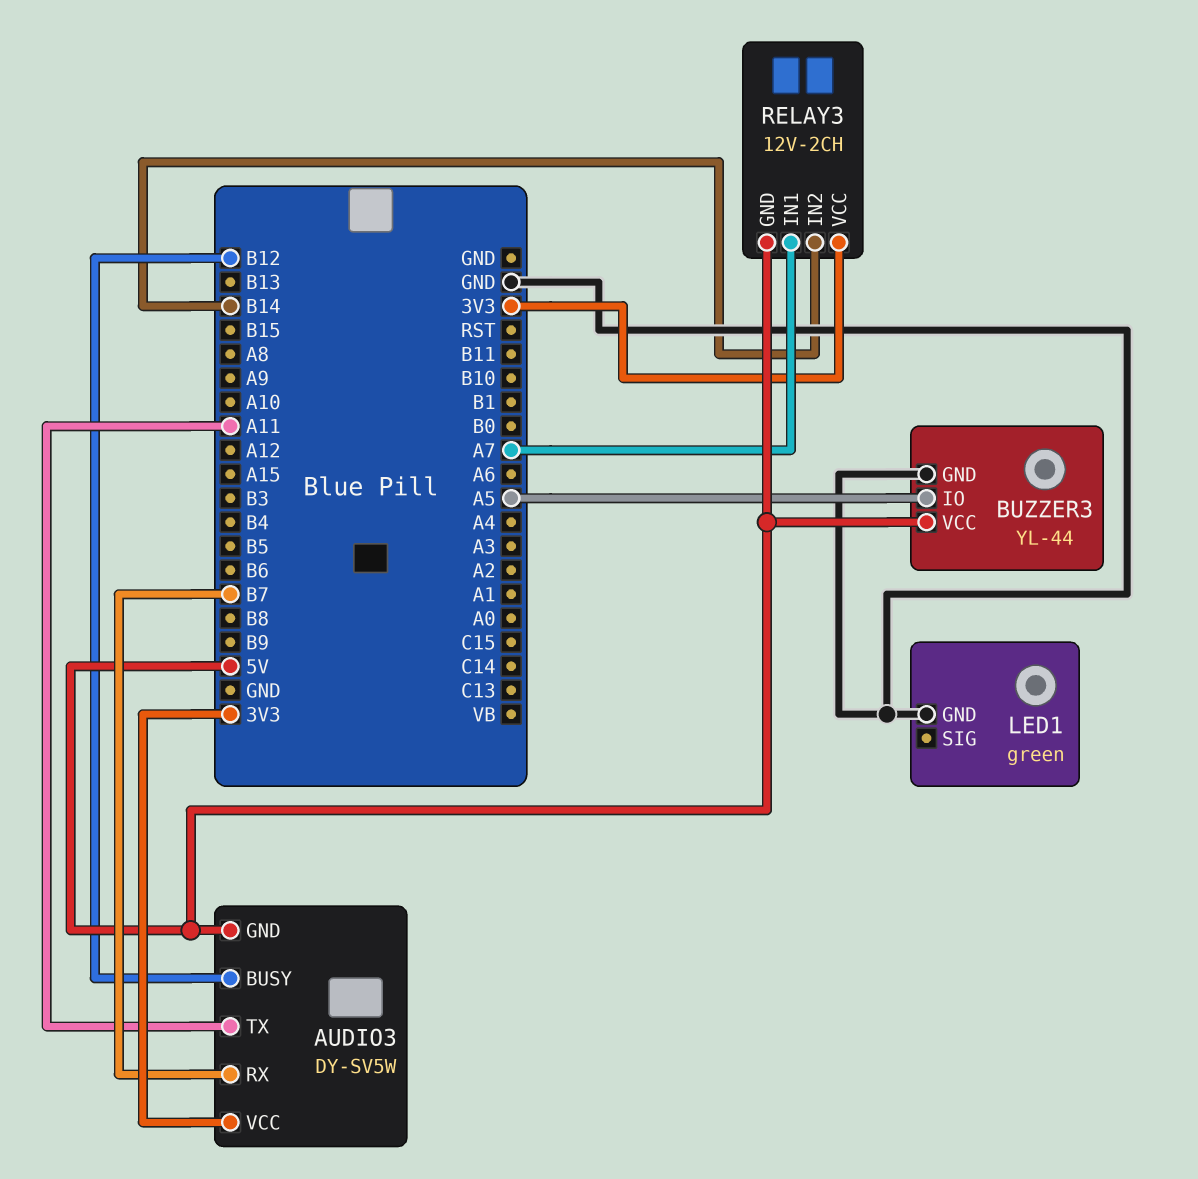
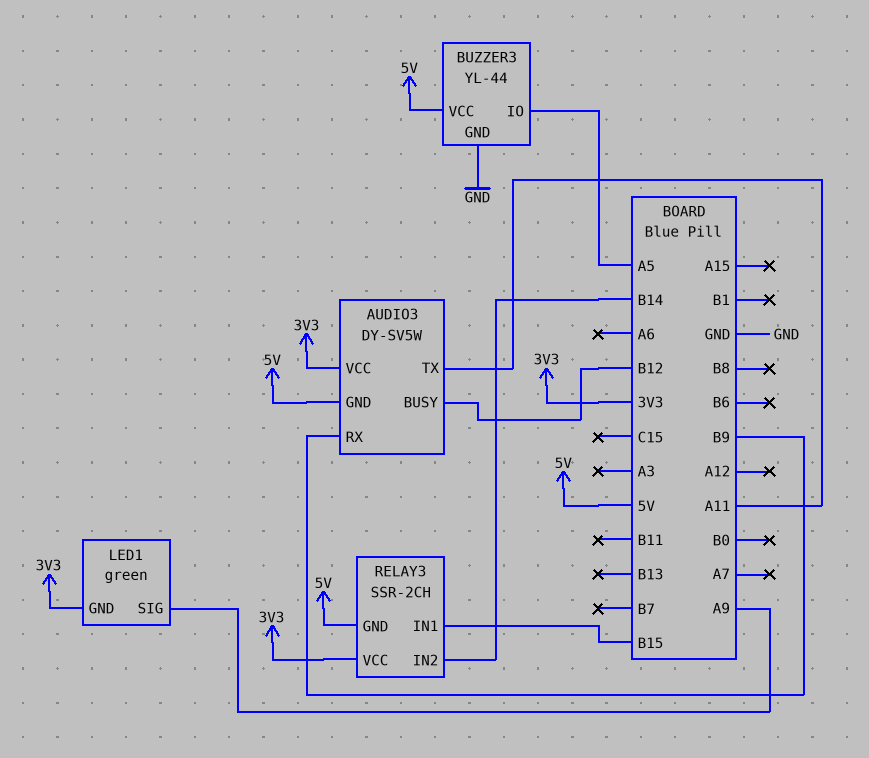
AUDIO3 pin RX: B7 -> B9
LED1 pin GND: GND -> 3V3
LED1 pin SIG: none -> A9
RELAY3: 12V-2CH -> SSR-2CH
RELAY3 pin IN1: A7 -> B15

